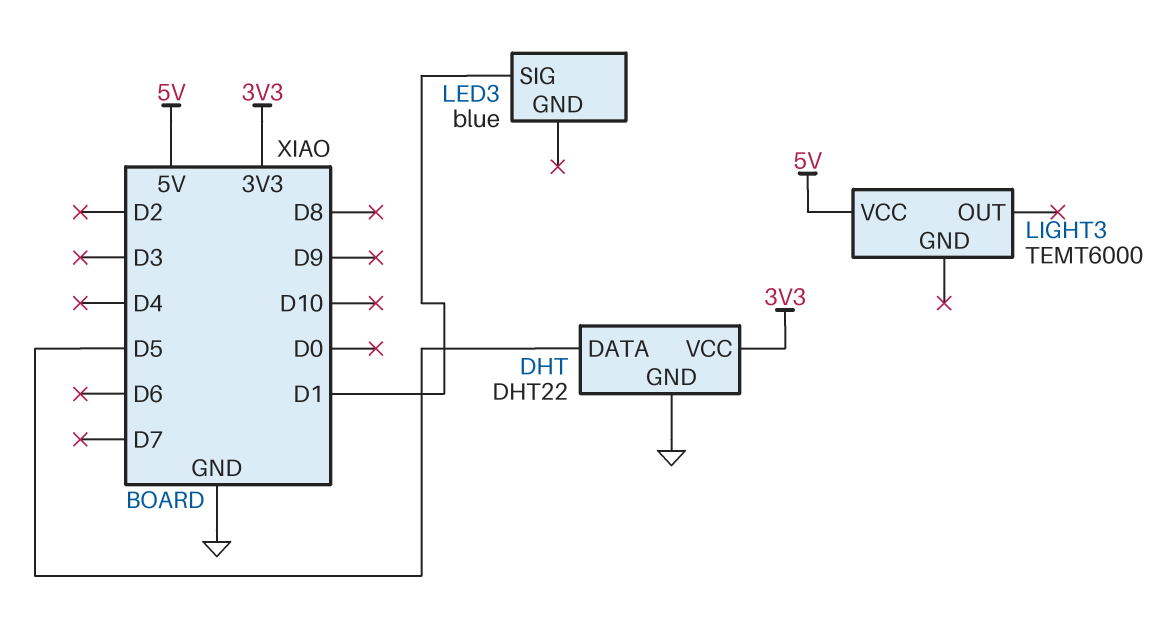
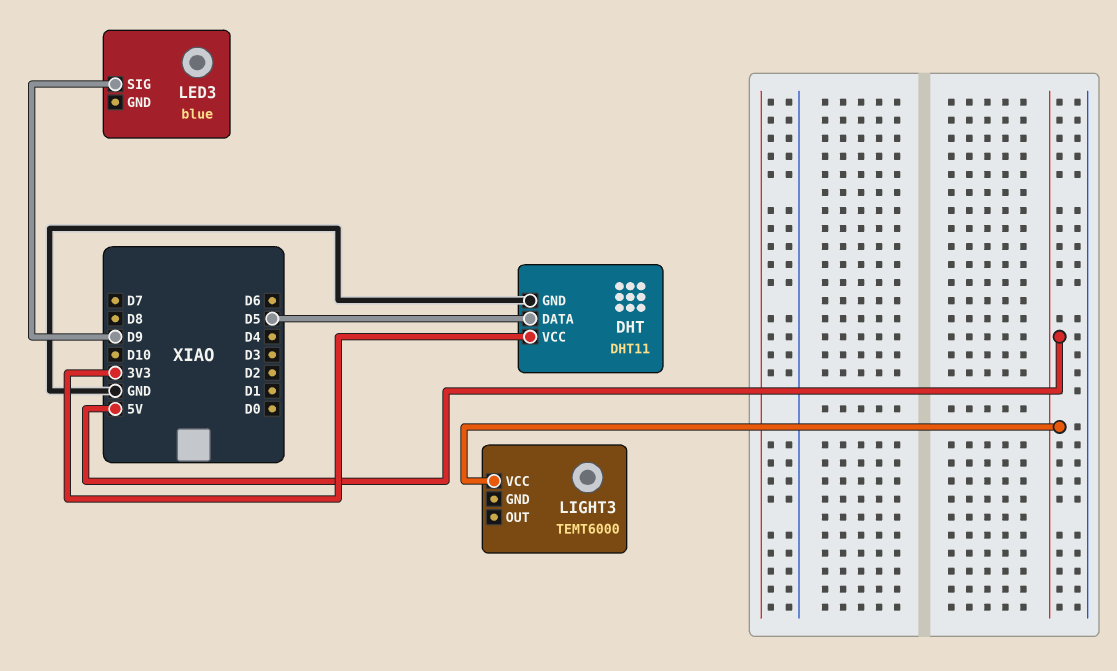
DHT: DHT22 -> DHT11
LED3 pin SIG: D1 -> D9

